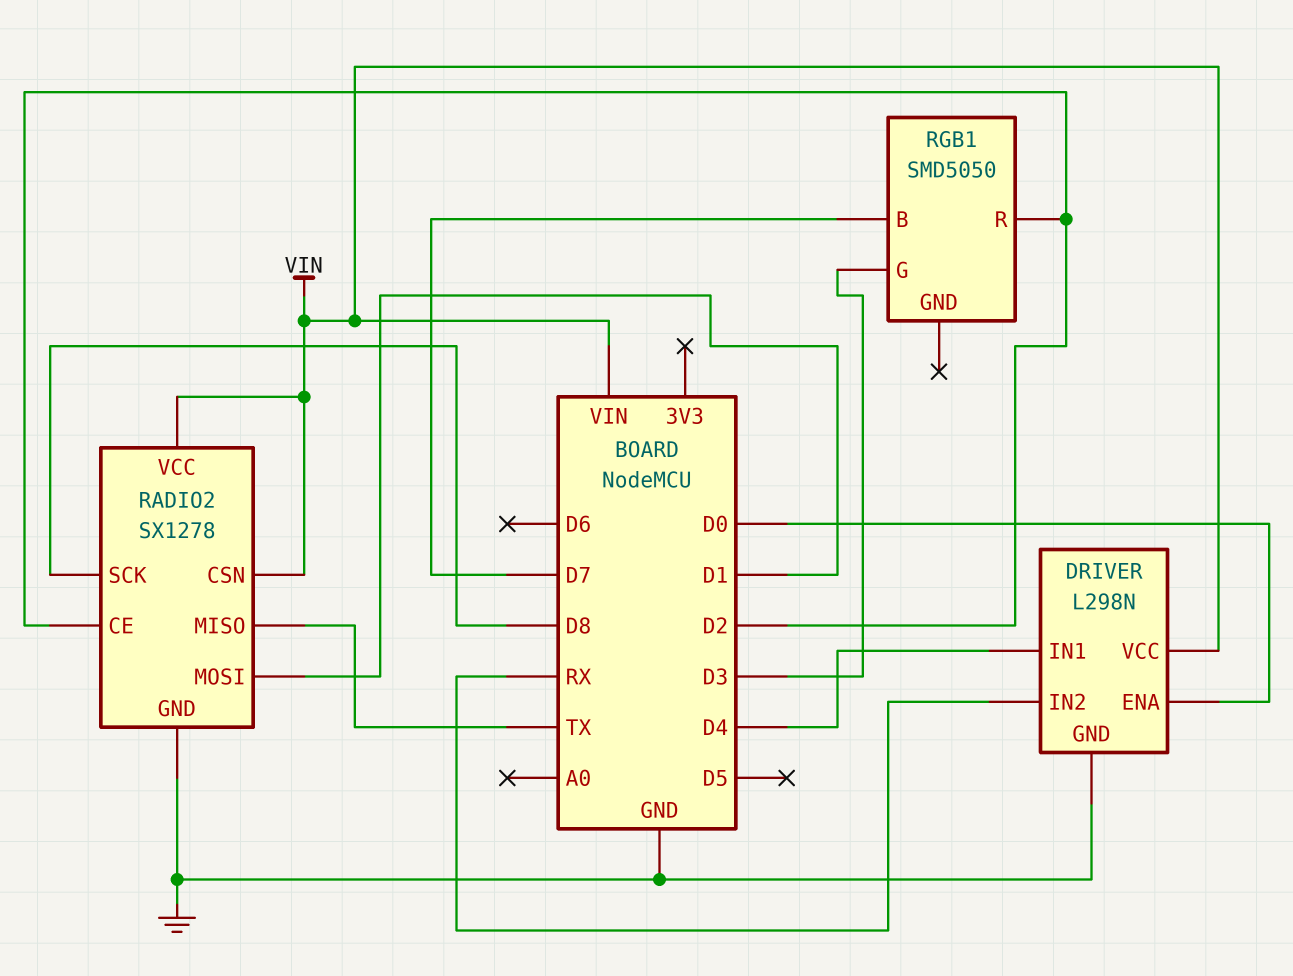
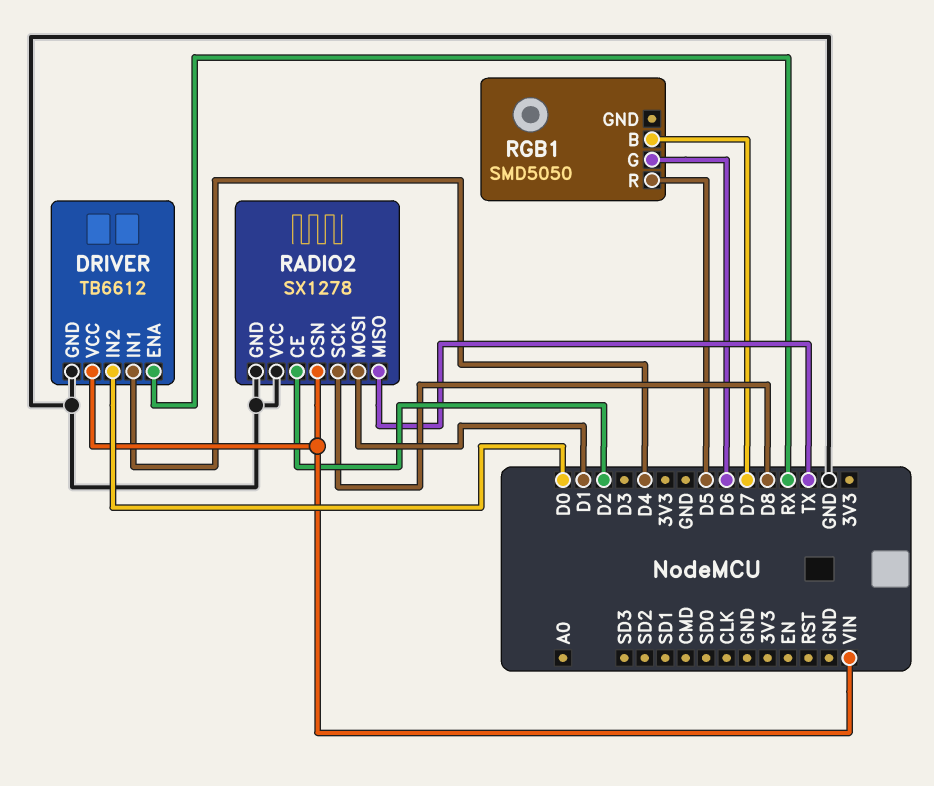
DRIVER: L298N -> TB6612
DRIVER pin ENA: D0 -> RX
DRIVER pin IN2: RX -> D0
RADIO2 pin VCC: VIN -> GND
RGB1 pin G: D3 -> D6
RGB1 pin R: D2 -> D5

